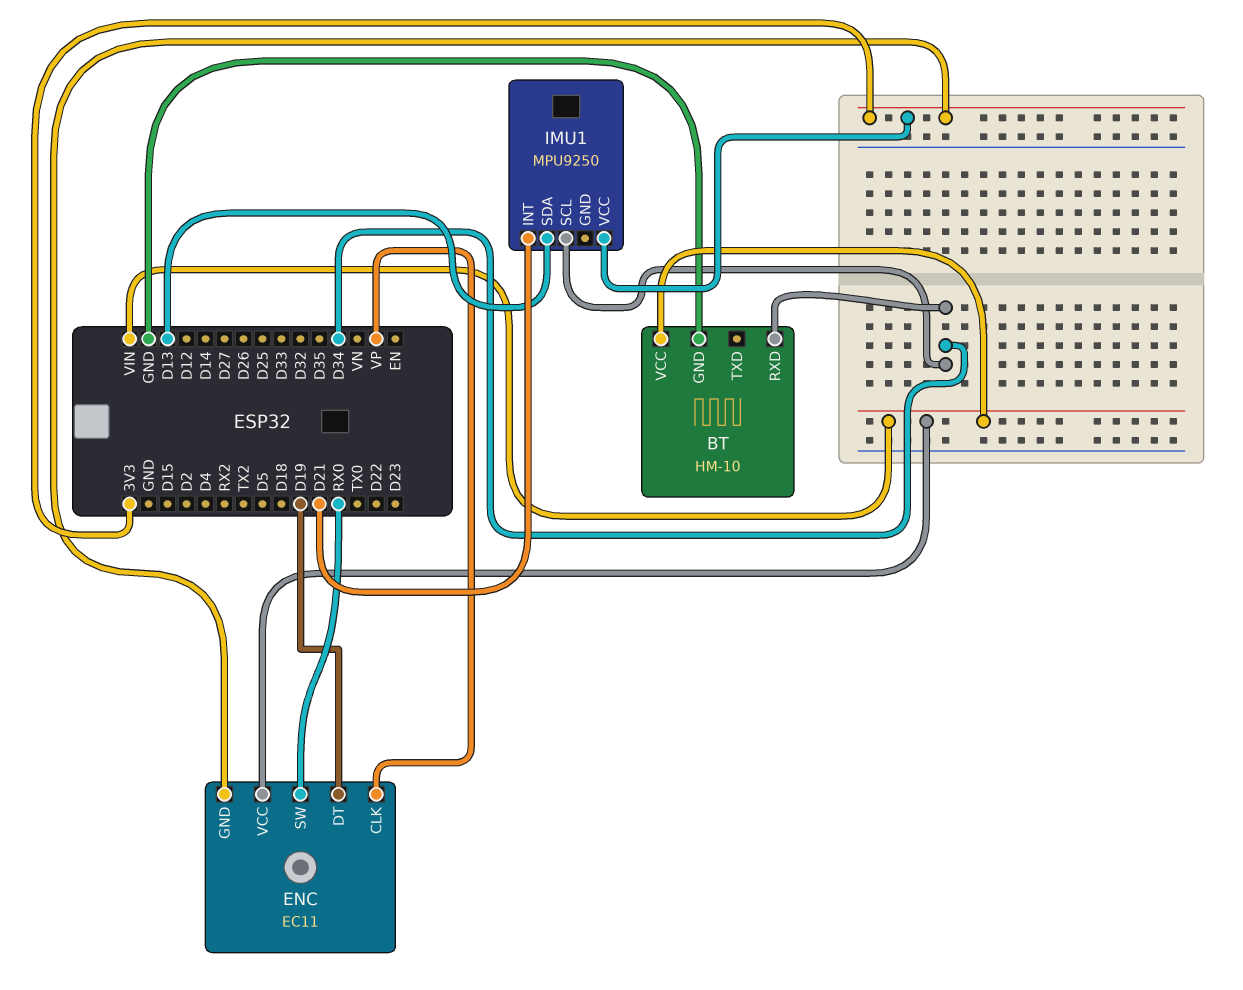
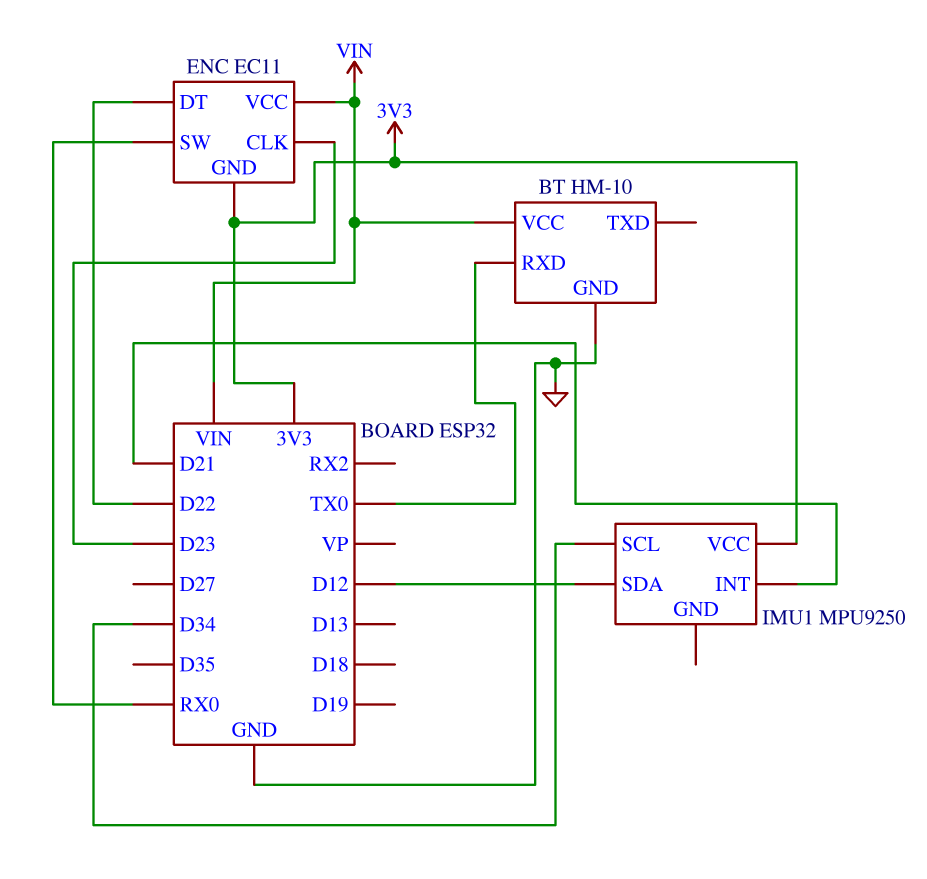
BT pin RXD: D34 -> TX0
ENC pin CLK: VP -> D23
ENC pin DT: D19 -> D22
IMU1 pin SDA: D13 -> D12

